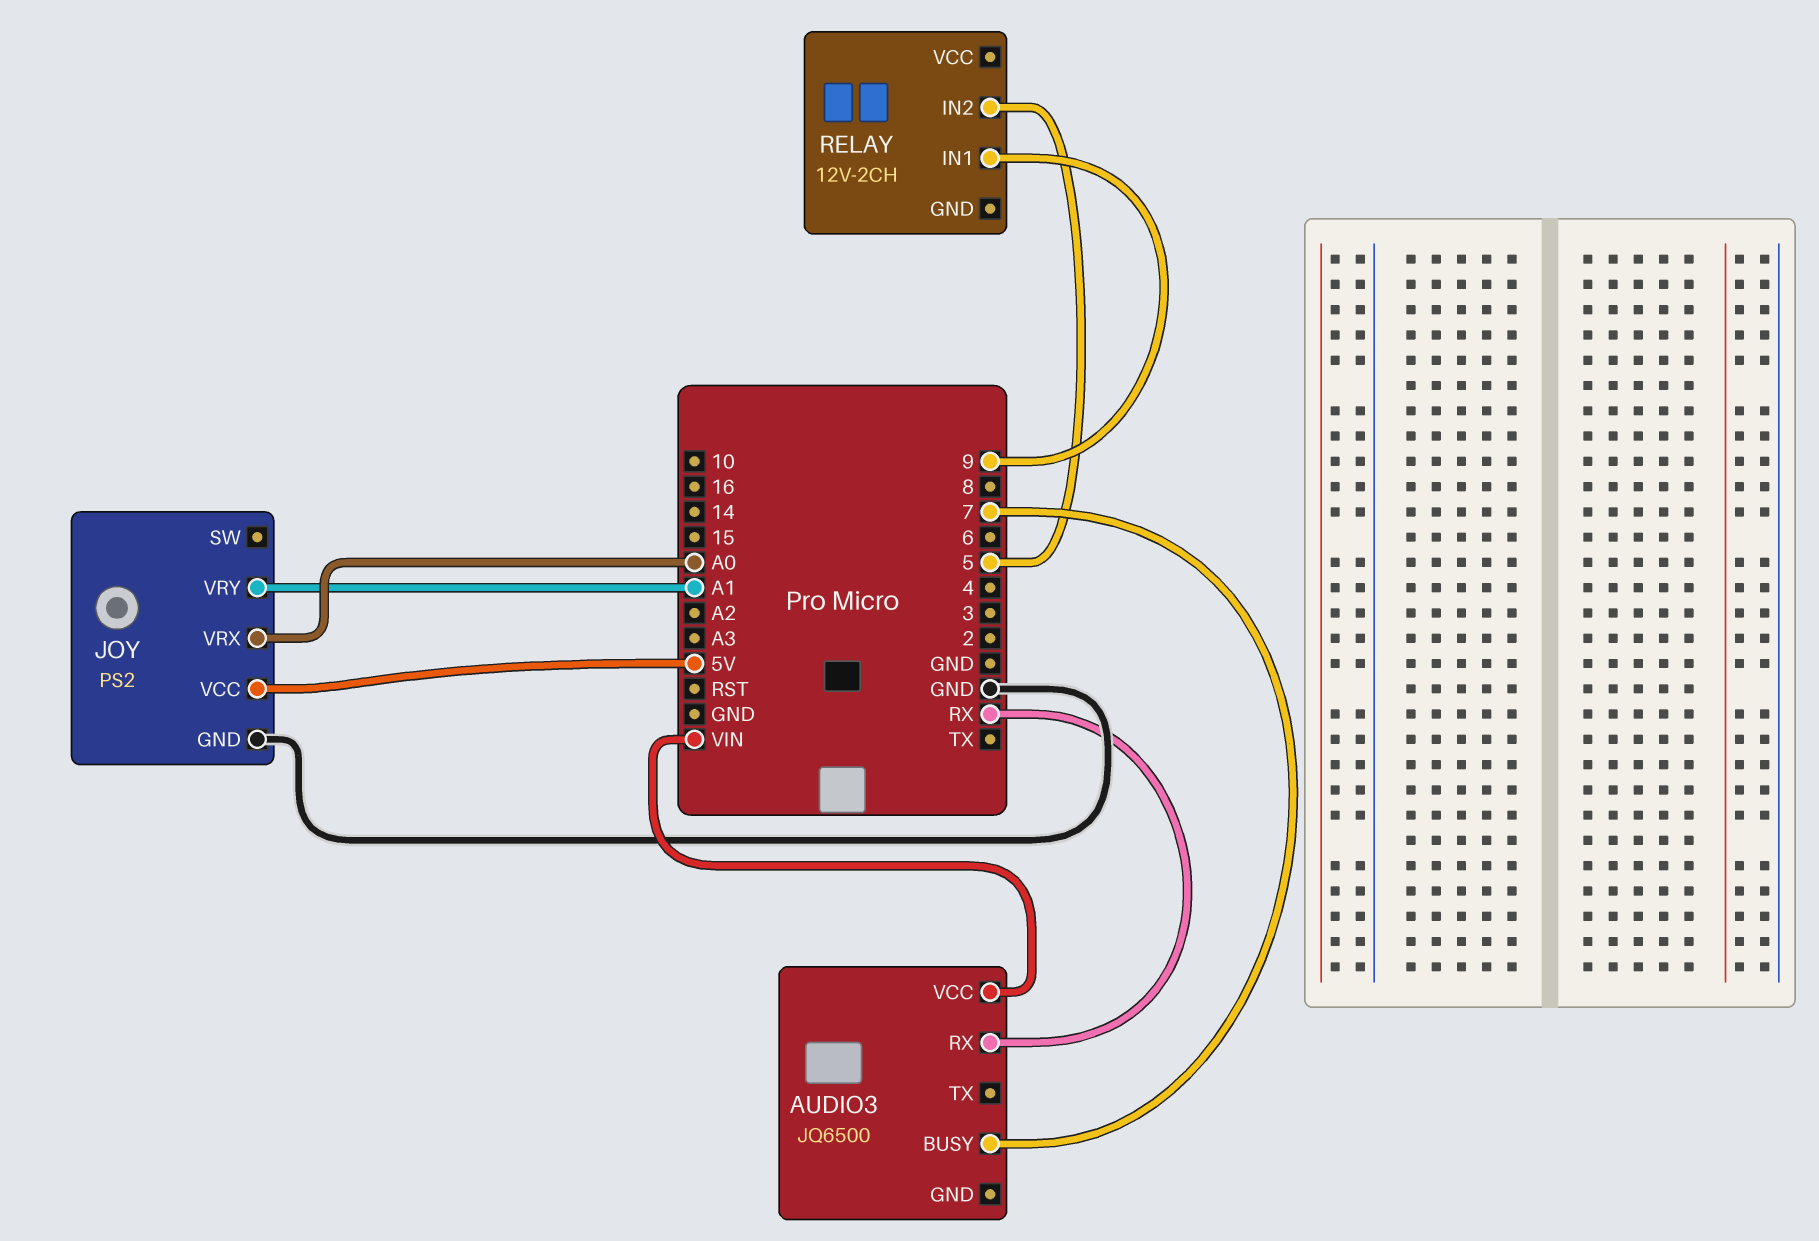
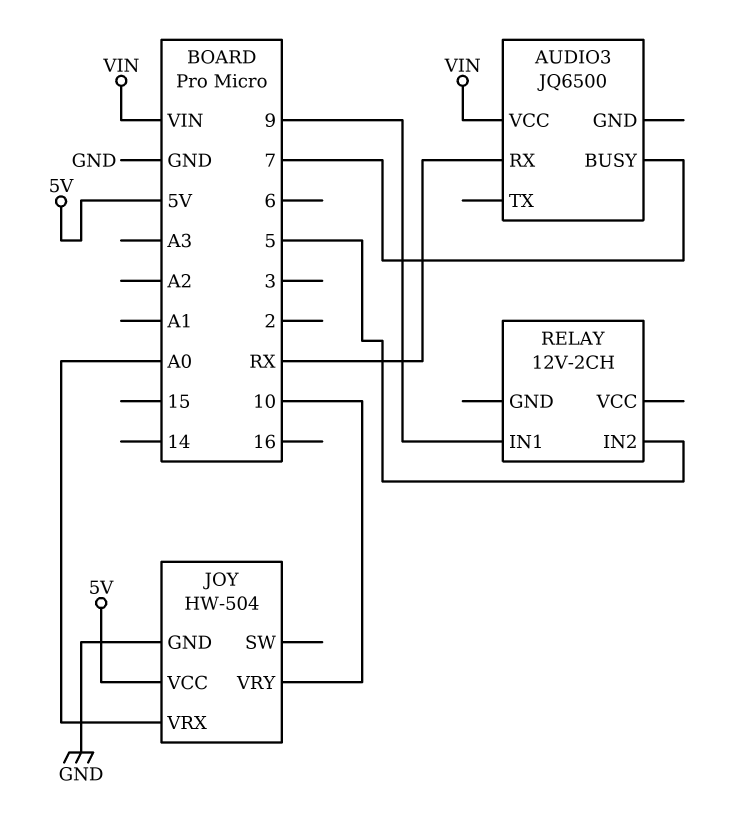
JOY: PS2 -> HW-504
JOY pin VRY: A1 -> 10

